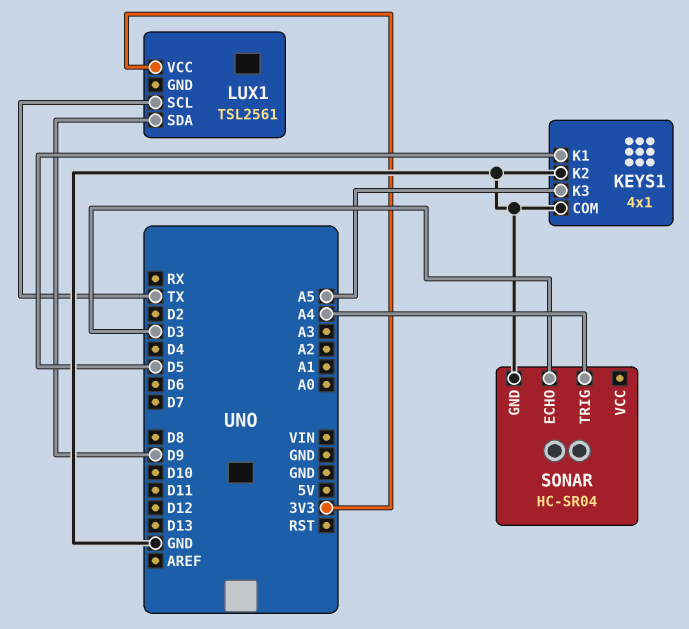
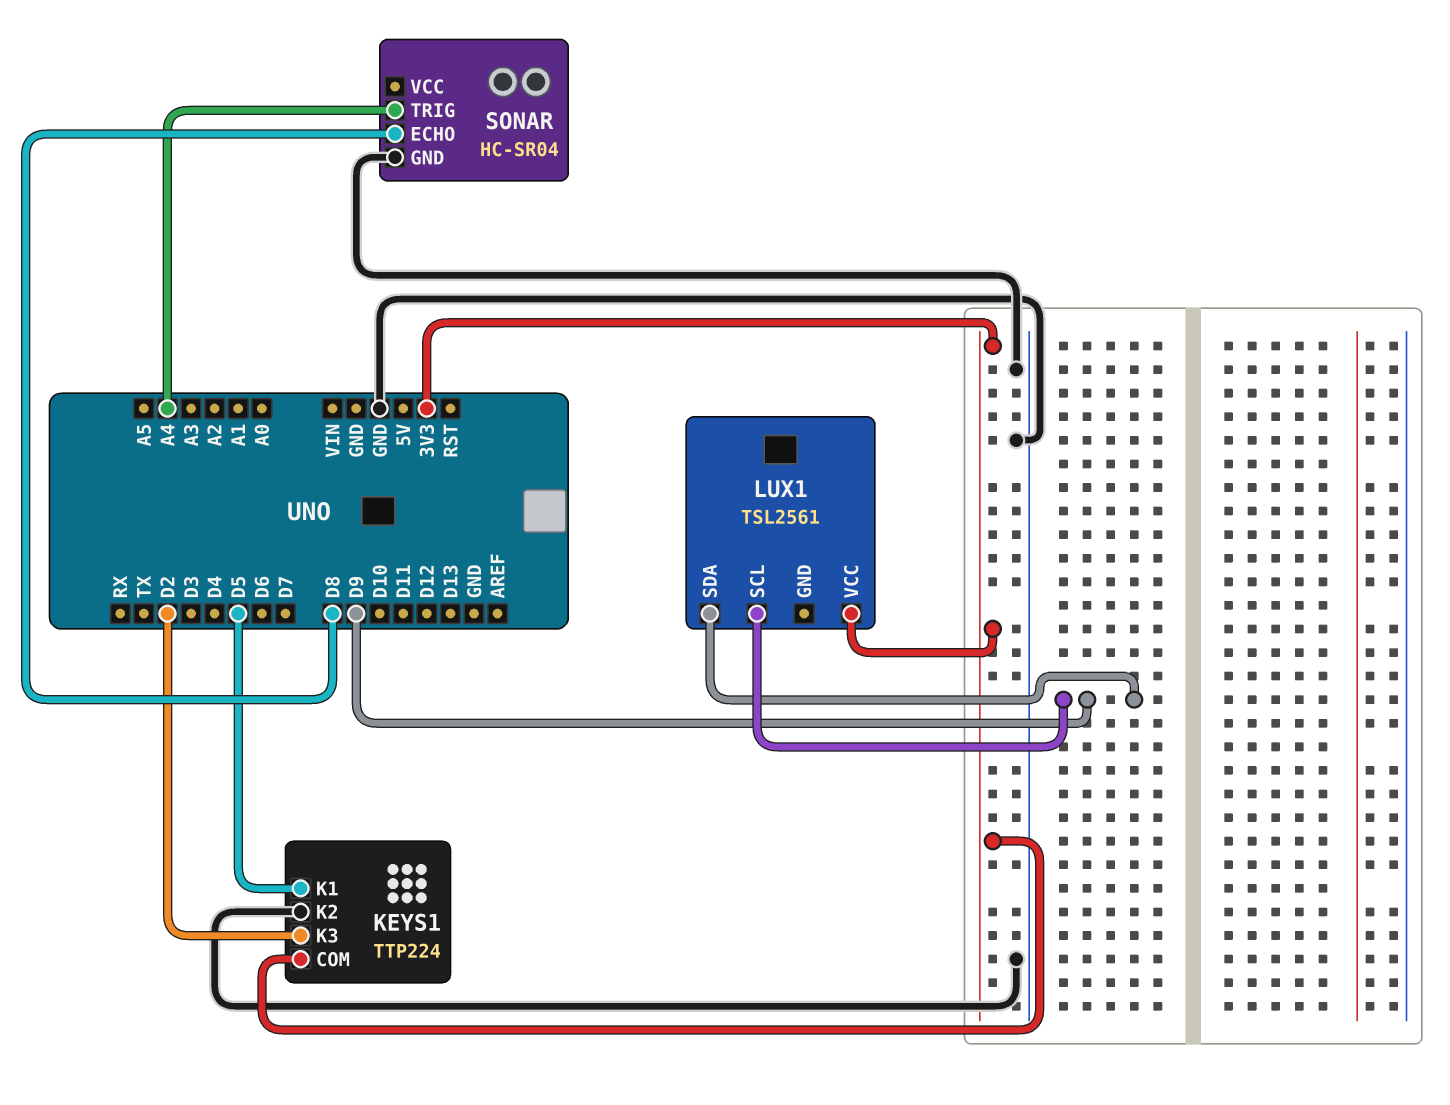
KEYS1: 4x1 -> TTP224
KEYS1 pin COM: GND -> 3V3
KEYS1 pin K3: A5 -> D2
LUX1 pin SCL: TX -> D9
SONAR pin ECHO: D3 -> D8

